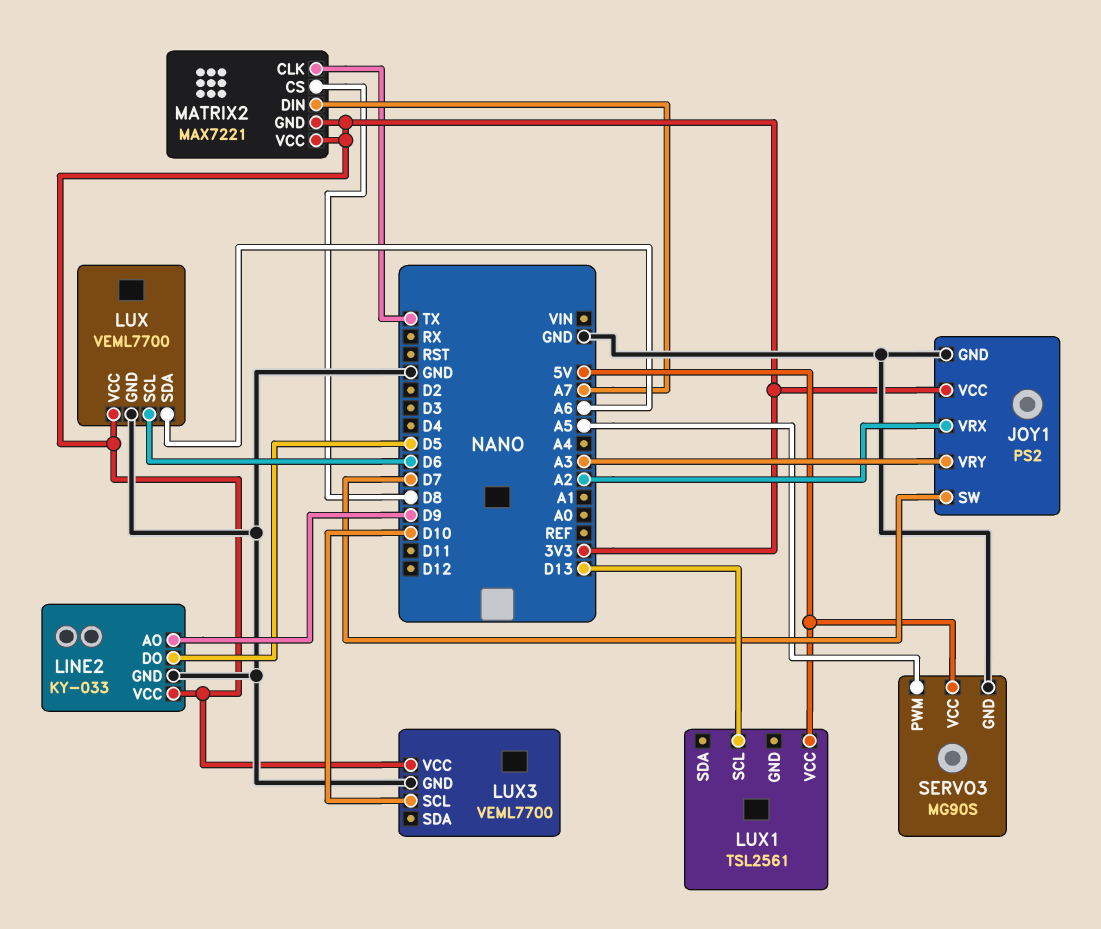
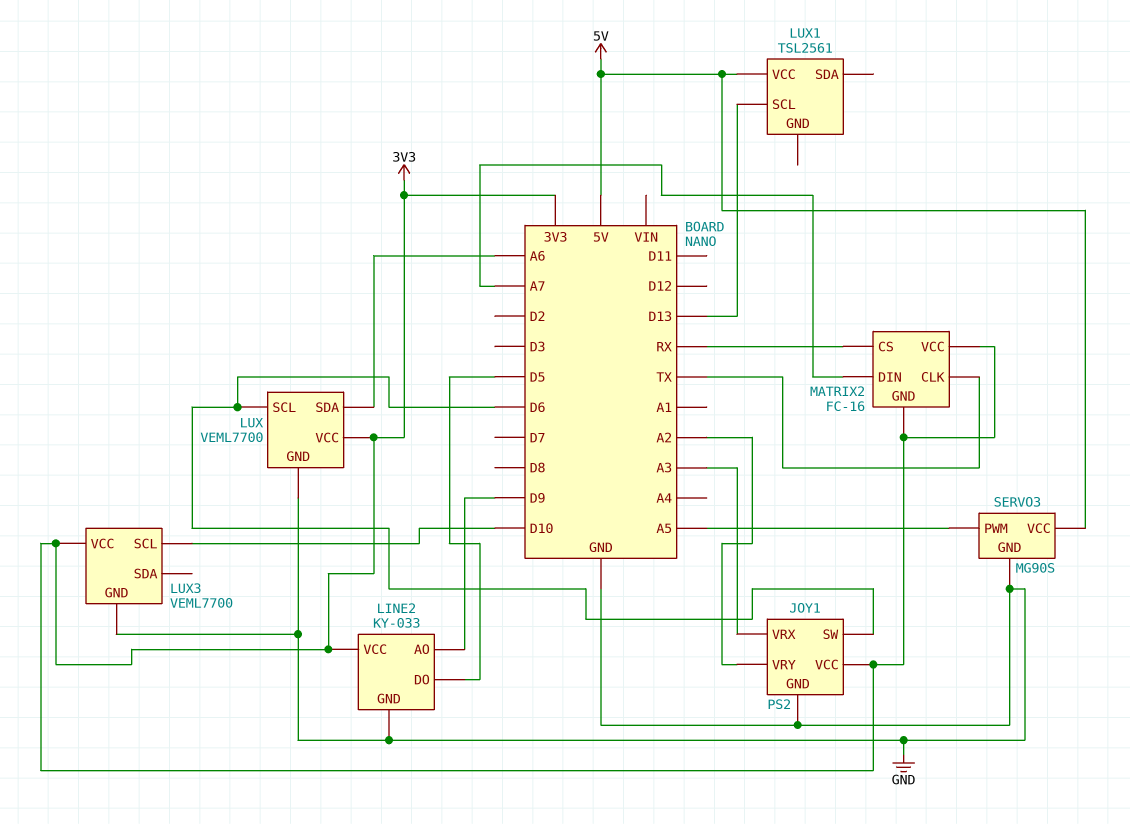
JOY1 pin SW: D7 -> D6
JOY1 pin VRX: A2 -> A3
JOY1 pin VRY: A3 -> A2
MATRIX2: MAX7221 -> FC-16
MATRIX2 pin CS: D8 -> RX

